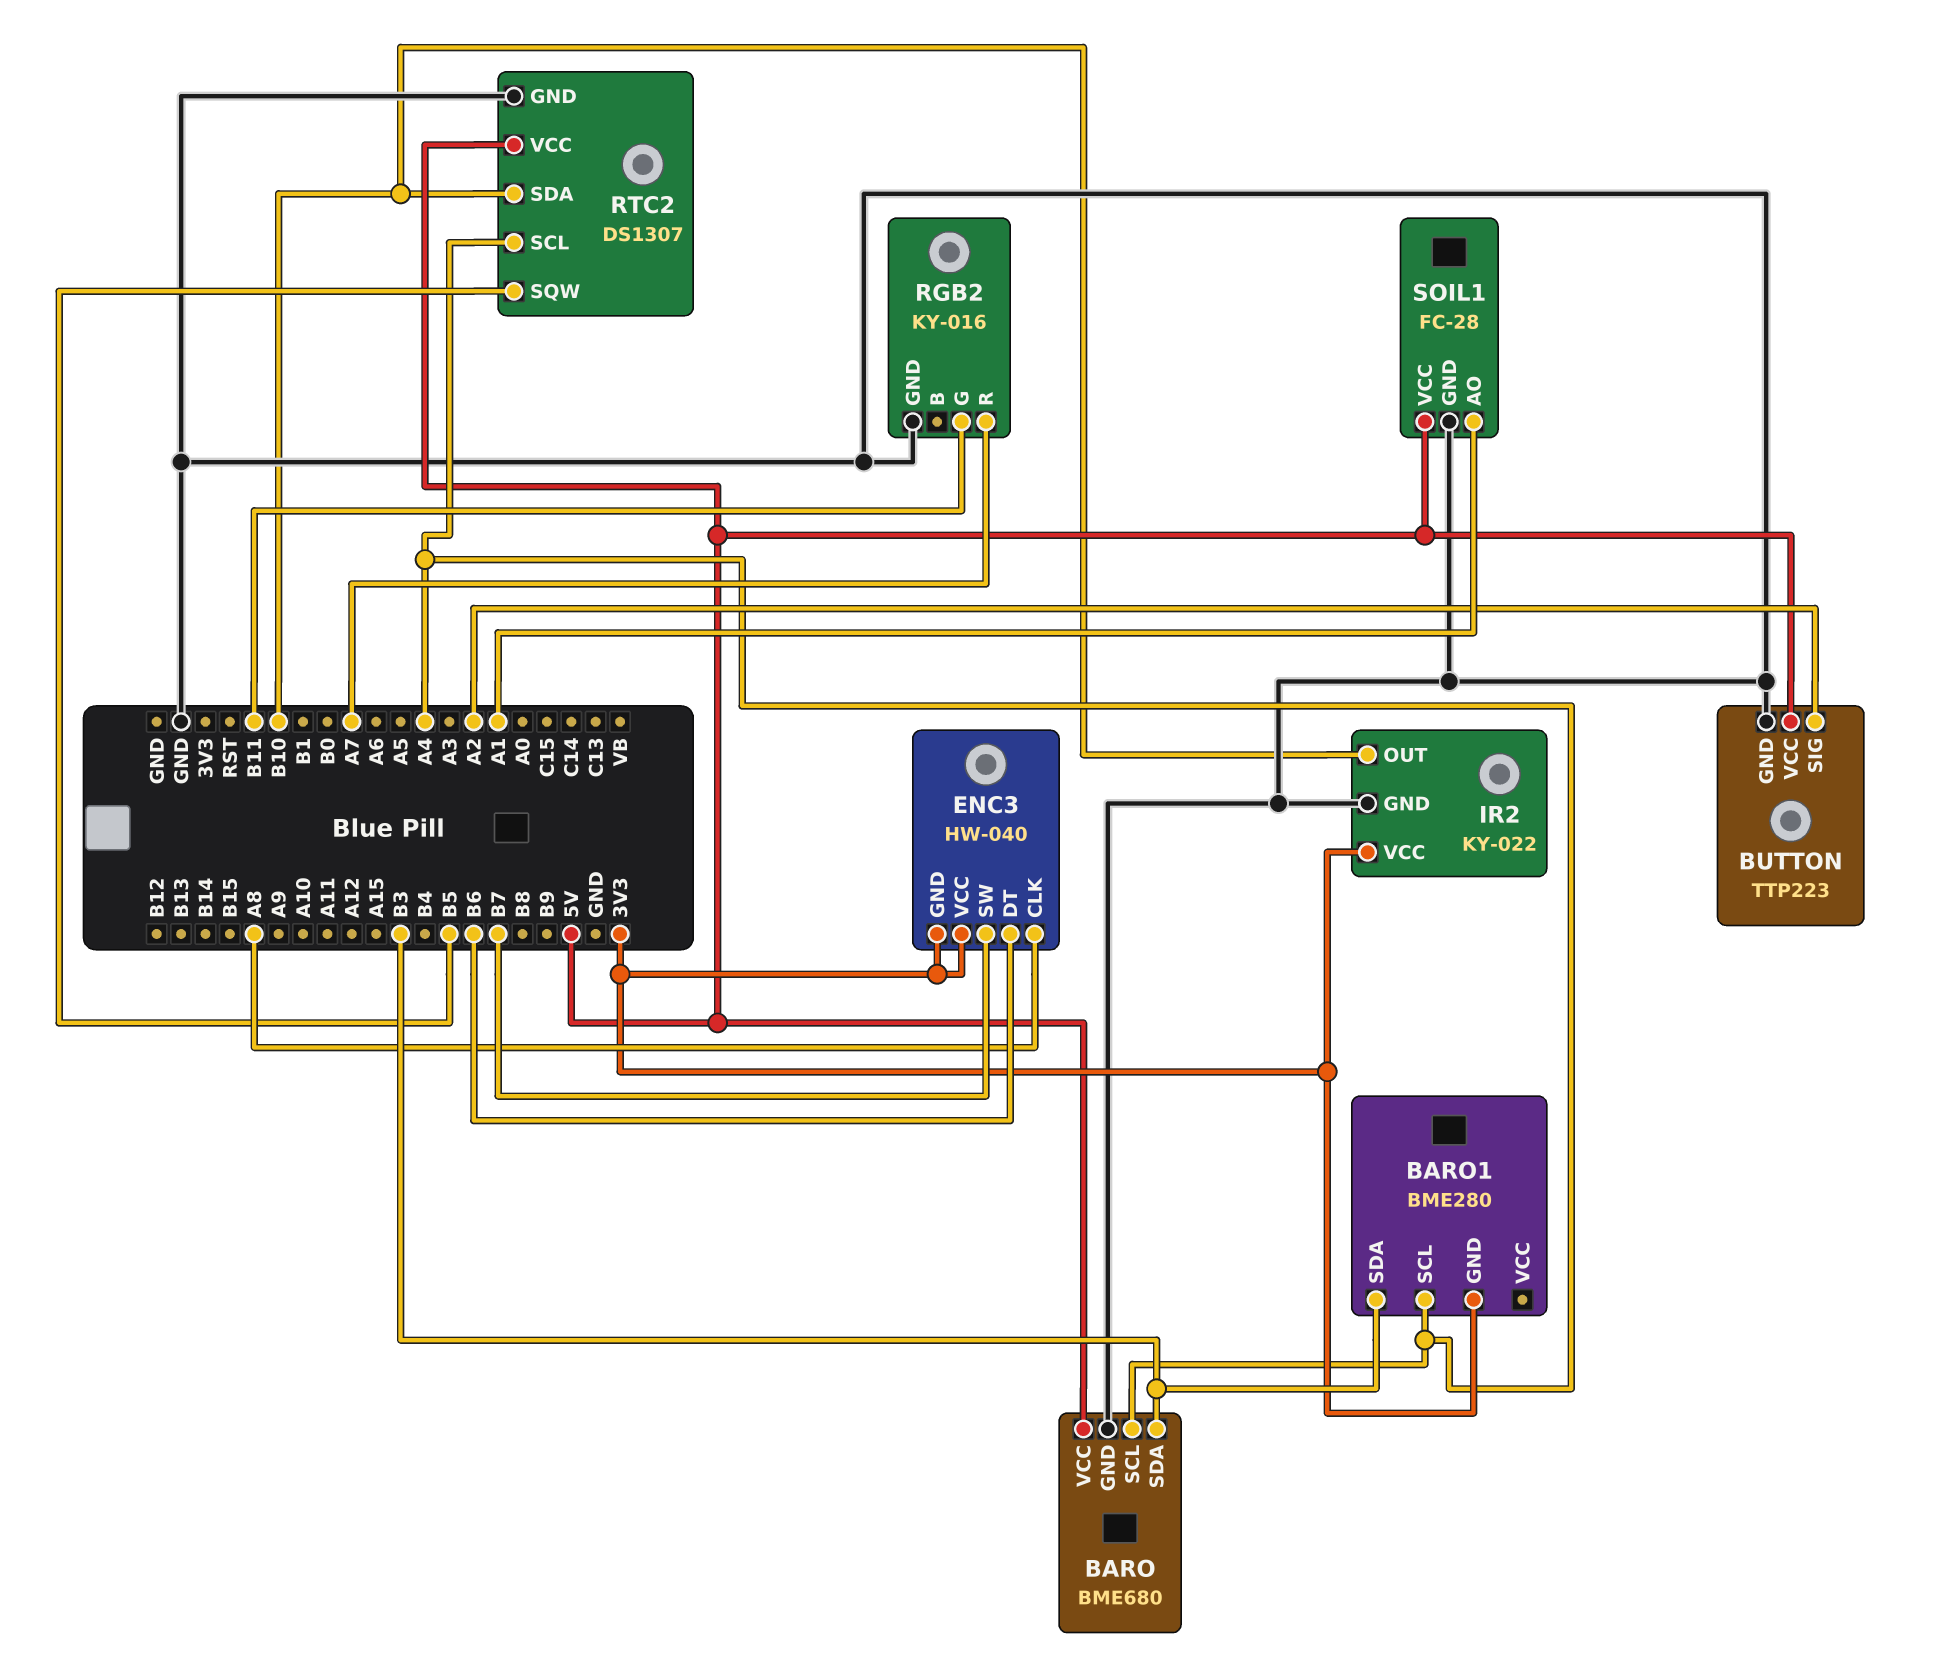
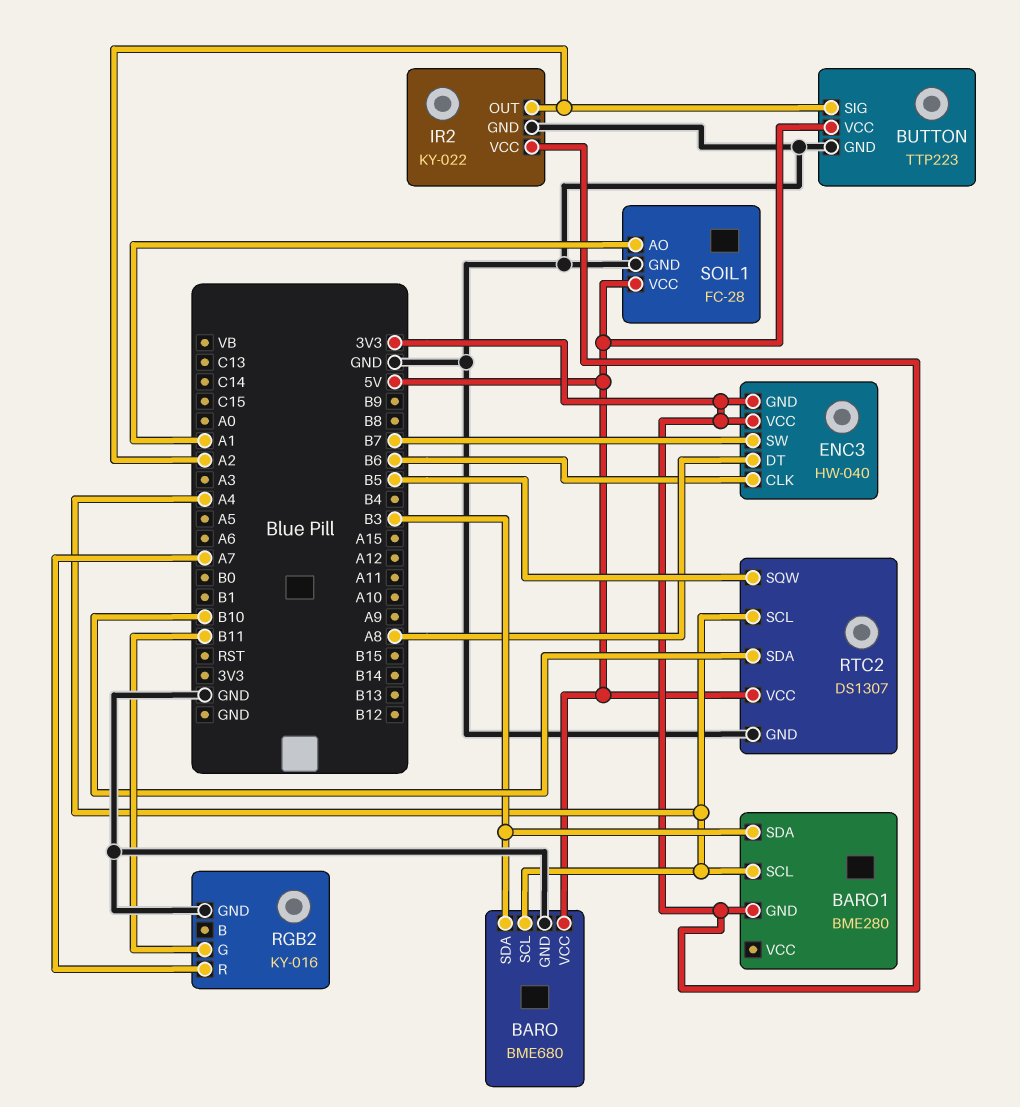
ENC3 pin CLK: A8 -> B6
ENC3 pin DT: B6 -> A8
IR2 pin OUT: B10 -> A2

